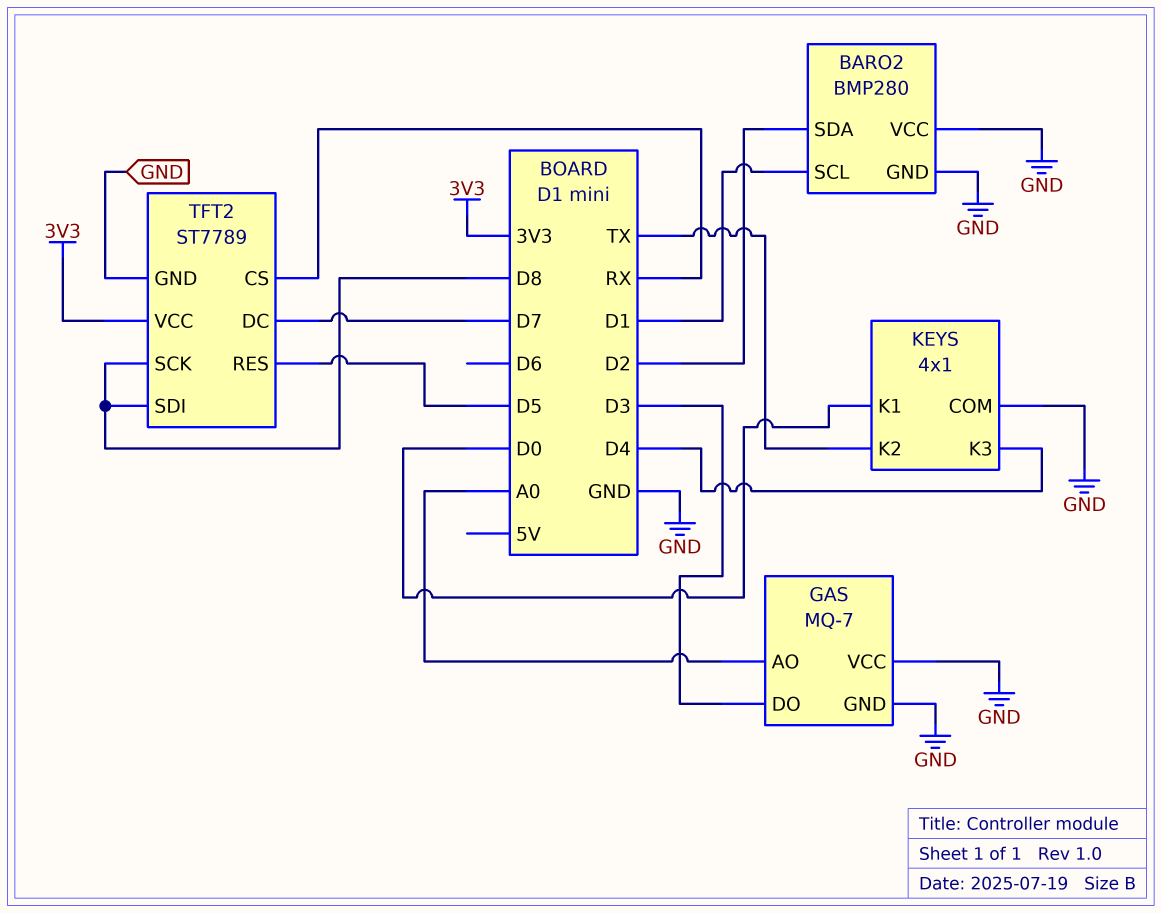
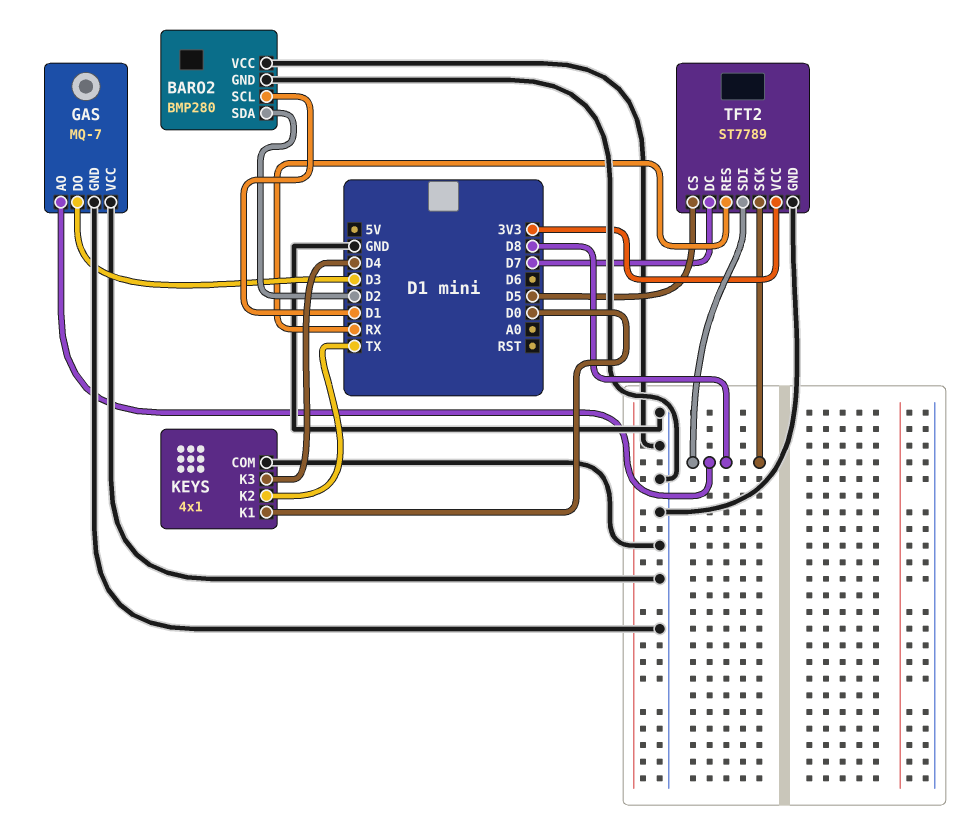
GAS pin AO: A0 -> D8
TFT2 pin CS: RX -> D5
TFT2 pin RES: D5 -> RX

